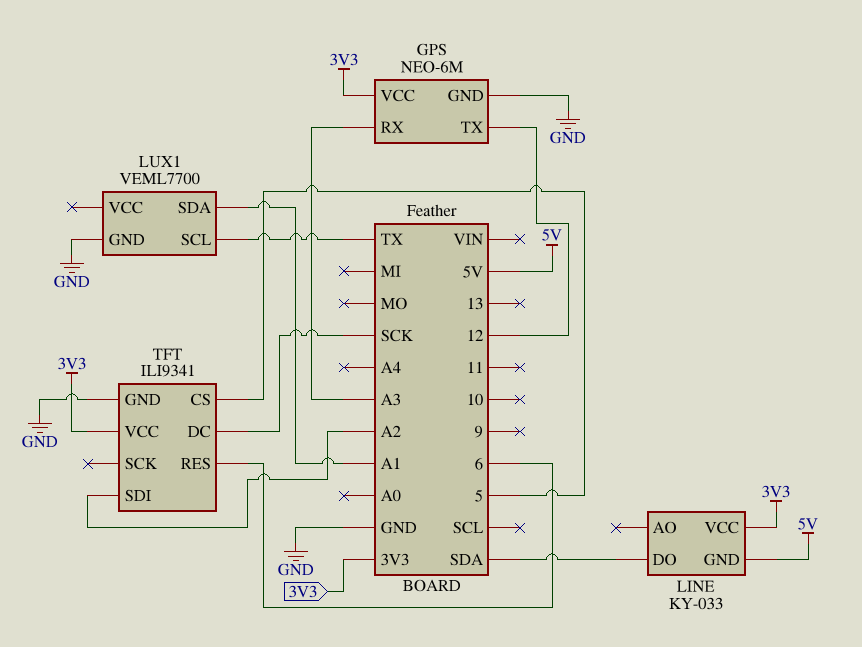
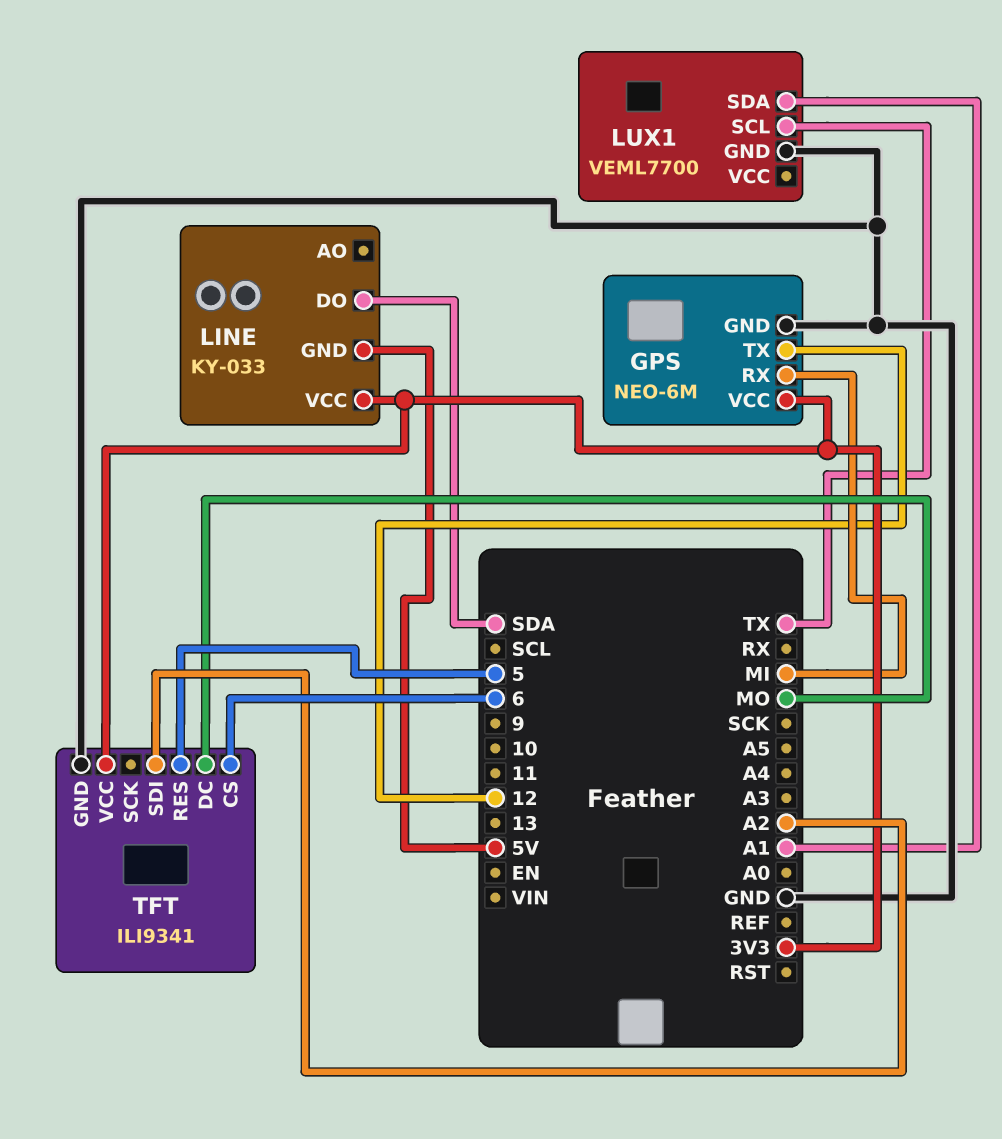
GPS pin RX: A3 -> MI
TFT pin CS: 5 -> 6
TFT pin DC: SCK -> MO
TFT pin RES: 6 -> 5

